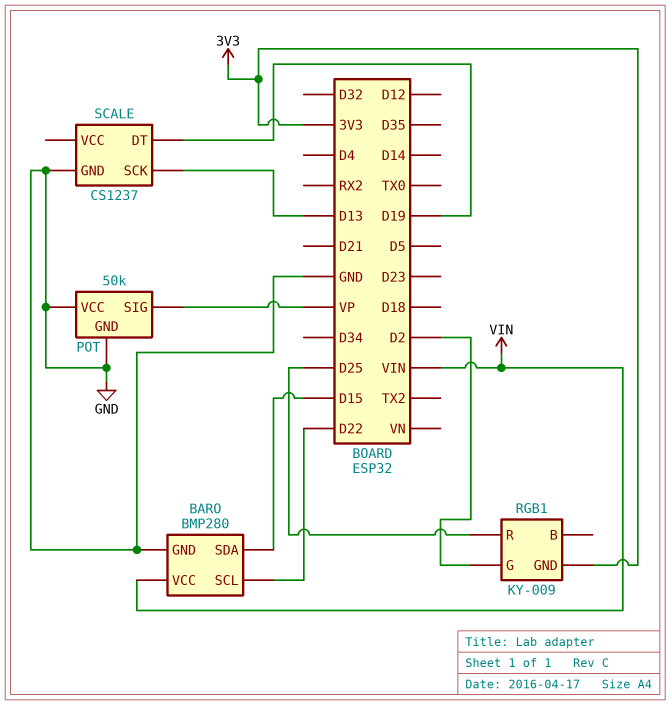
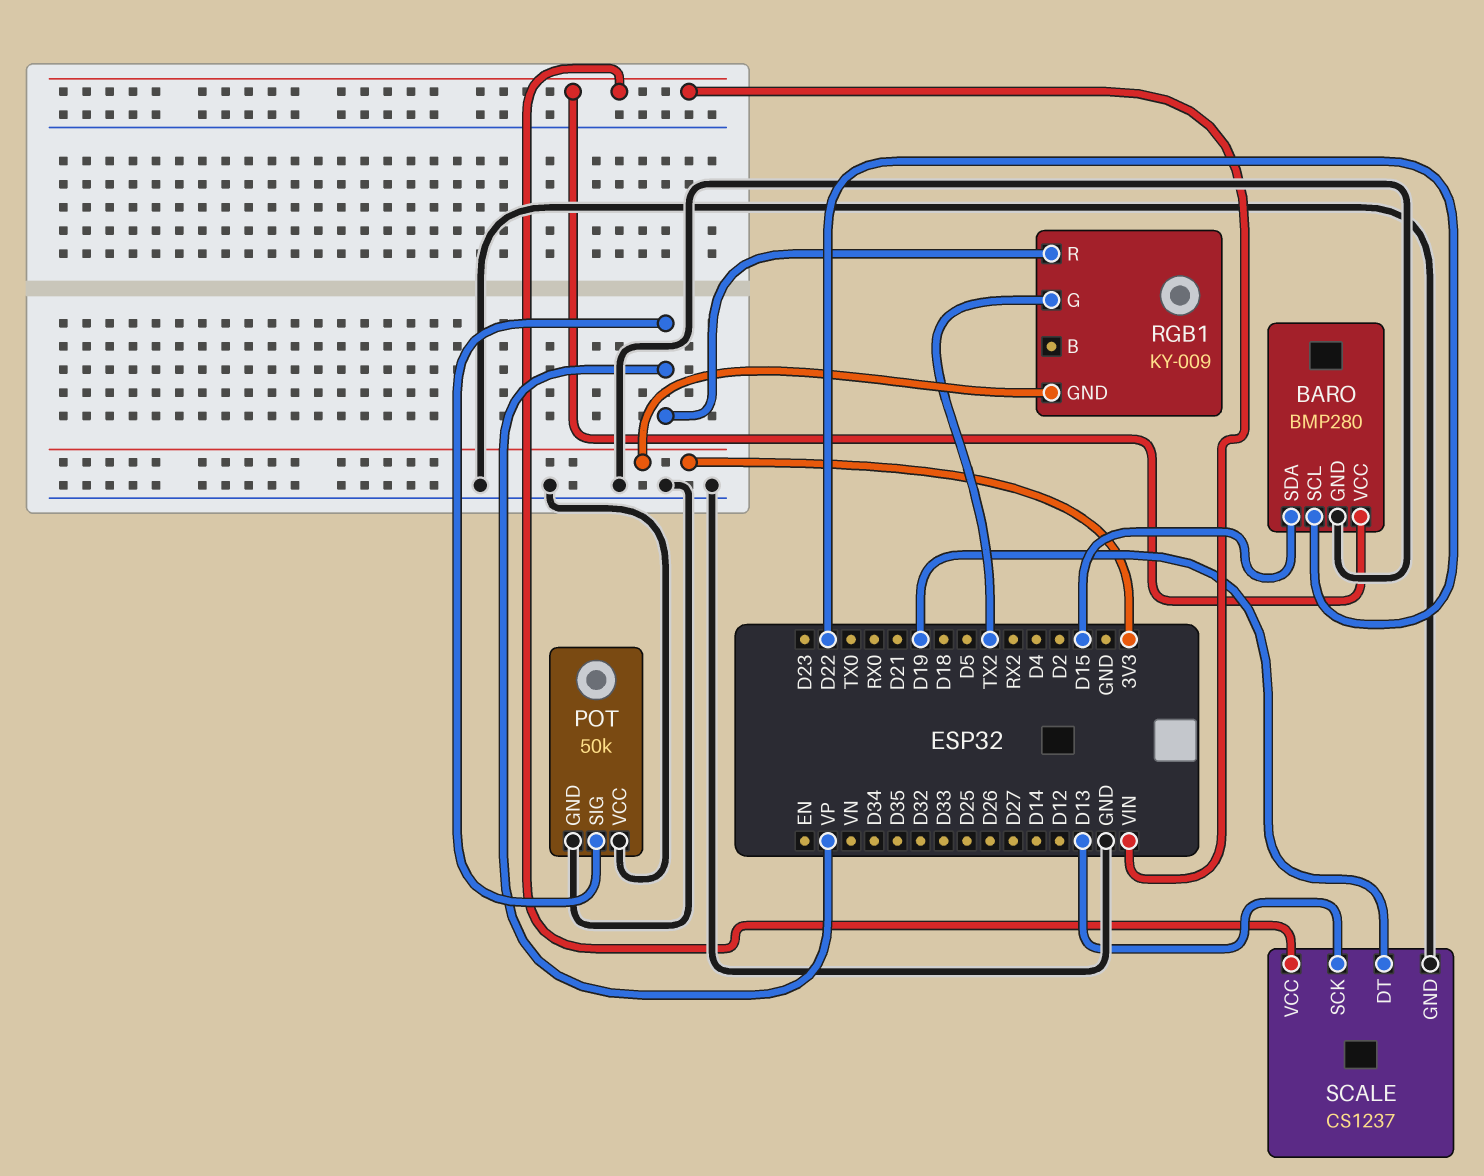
RGB1 pin G: D2 -> TX2
RGB1 pin R: D25 -> VP
SCALE pin VCC: none -> VIN

